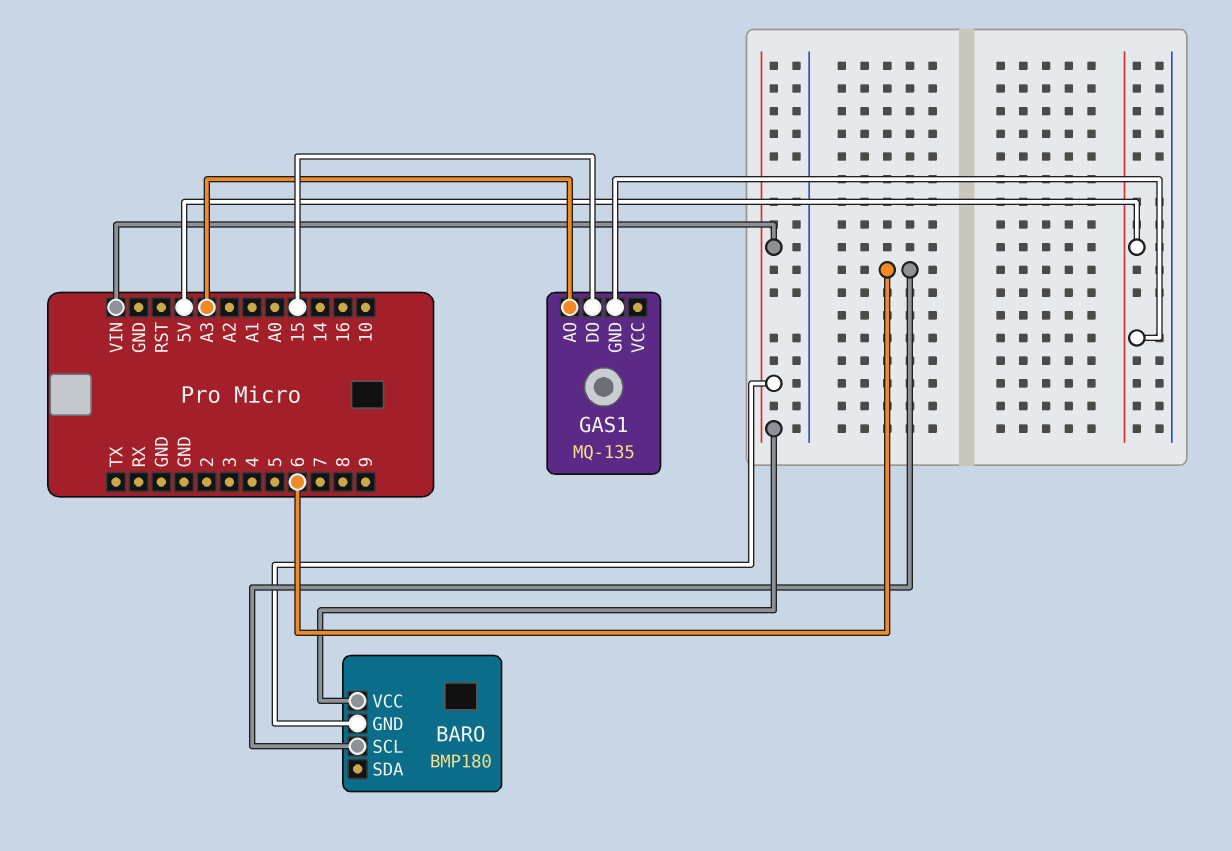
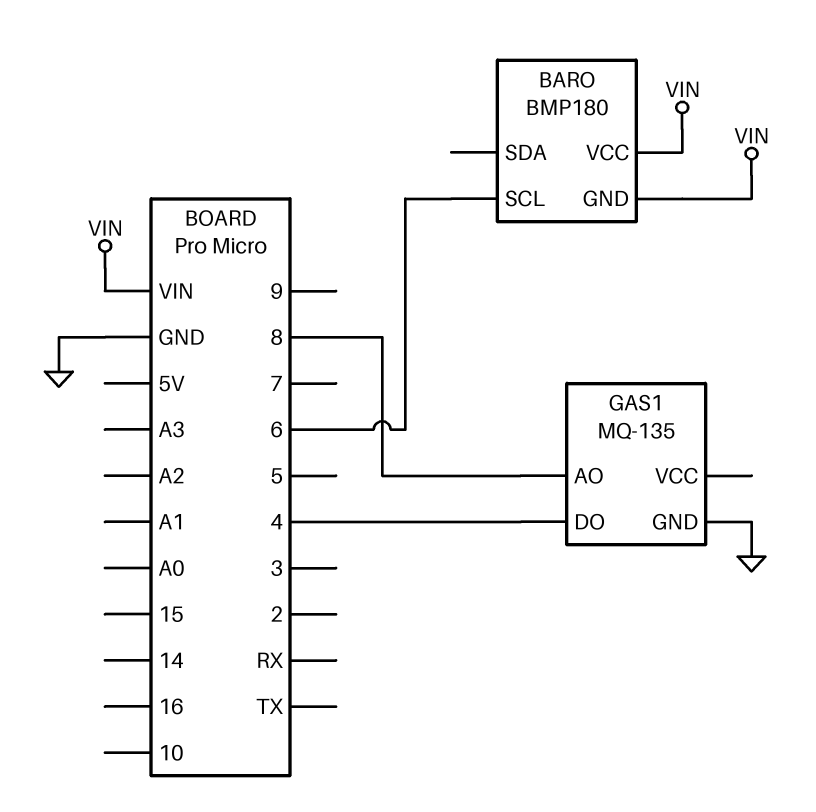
GAS1 pin AO: A3 -> 8
GAS1 pin DO: 15 -> 4
GAS1 pin GND: 5V -> GND

